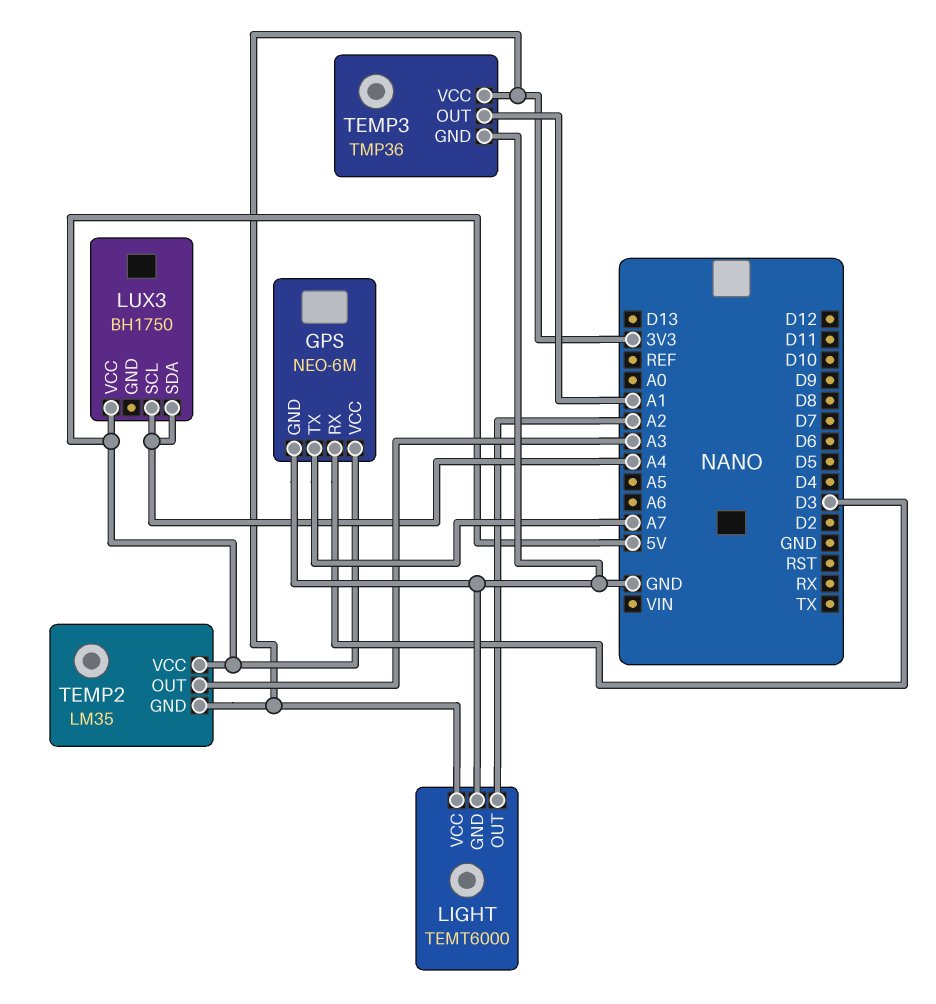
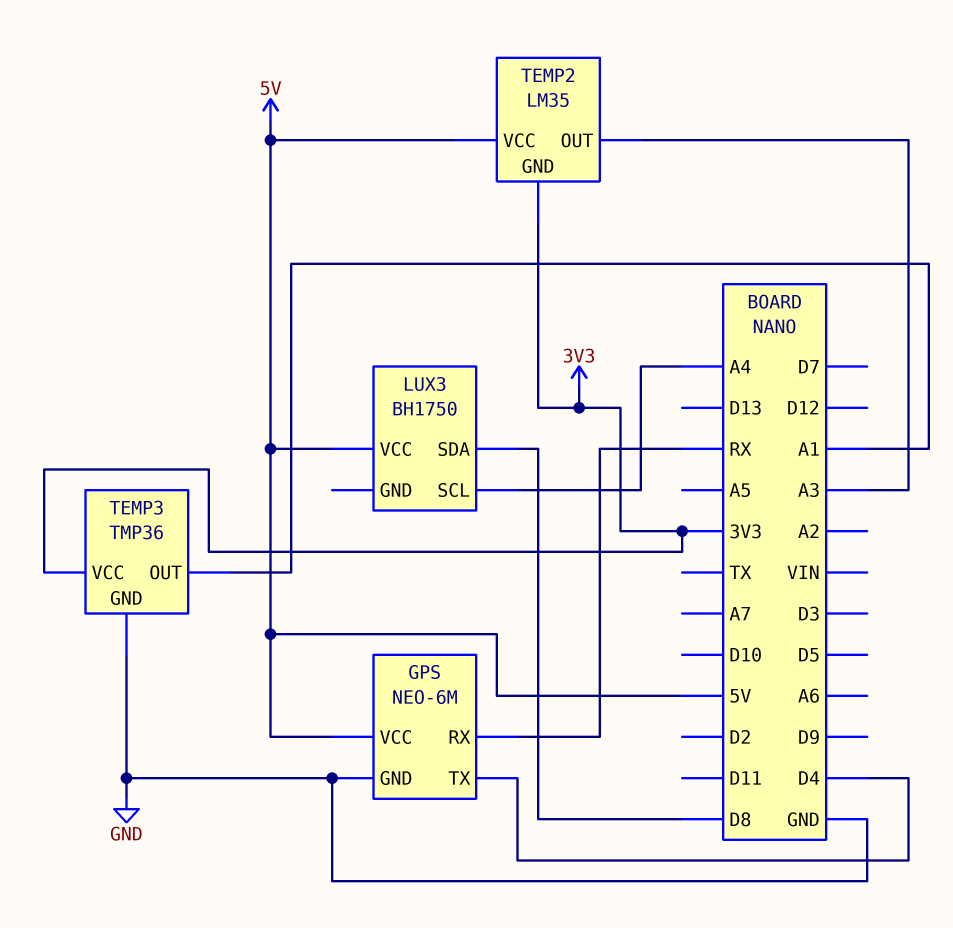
GPS pin RX: D3 -> RX
GPS pin TX: A7 -> D4
LIGHT: TEMT6000 -> none
LIGHT pin GND: GND -> none
LIGHT pin OUT: A2 -> none
LIGHT pin VCC: 3V3 -> none
LUX3 pin SDA: A4 -> D8

